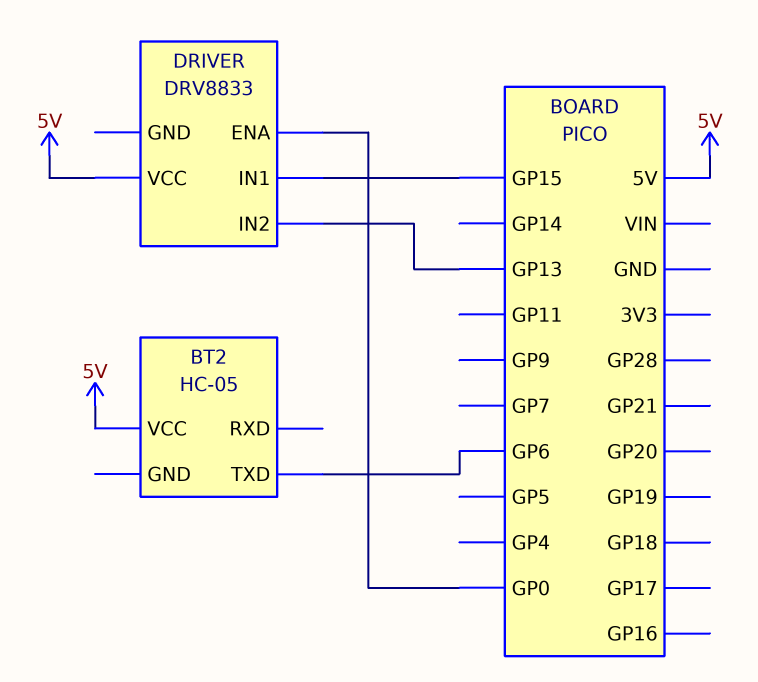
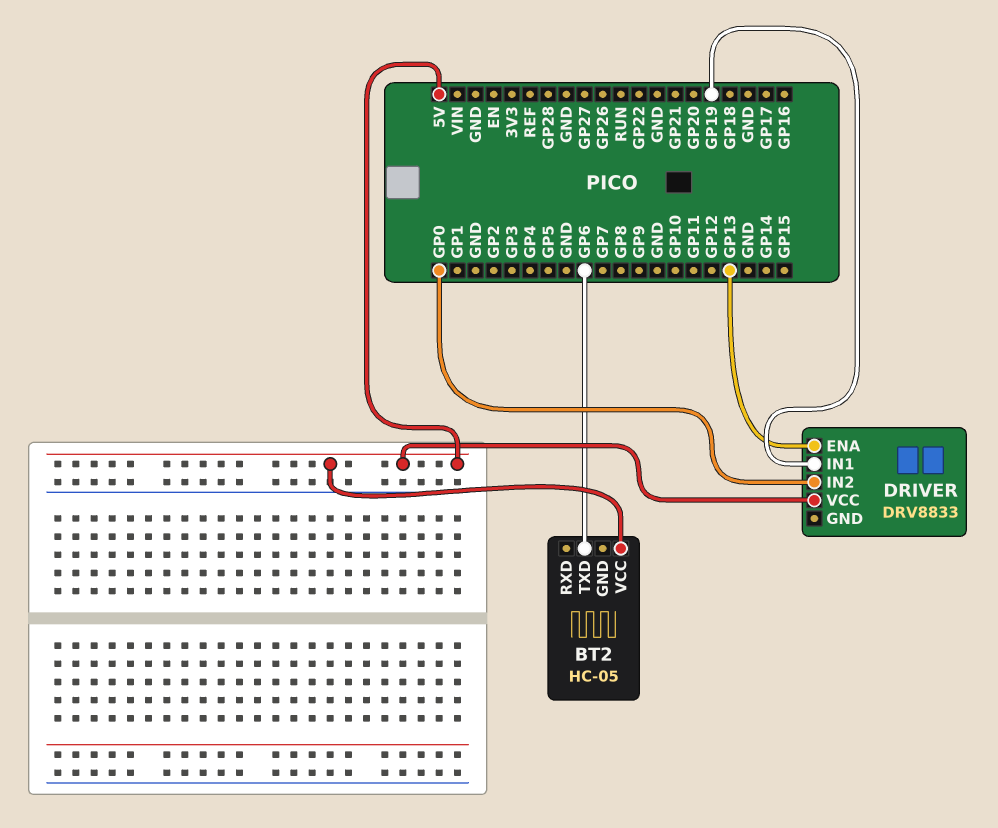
DRIVER pin ENA: GP0 -> GP13
DRIVER pin IN1: GP15 -> GP19
DRIVER pin IN2: GP13 -> GP0

